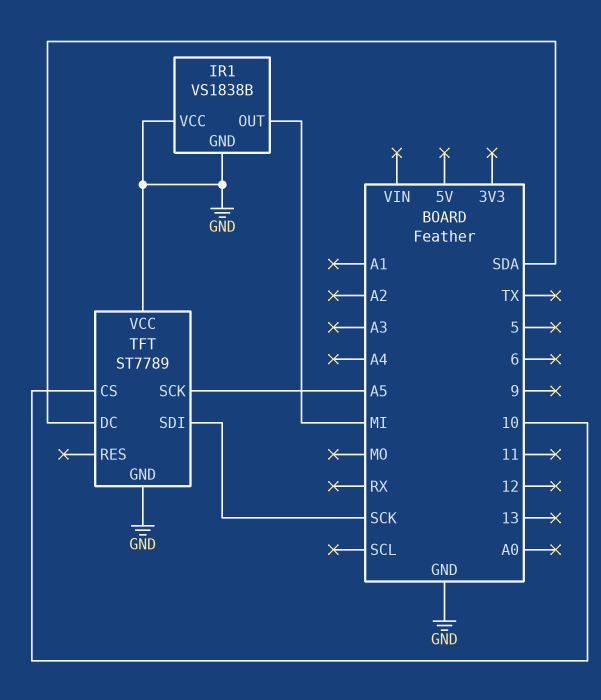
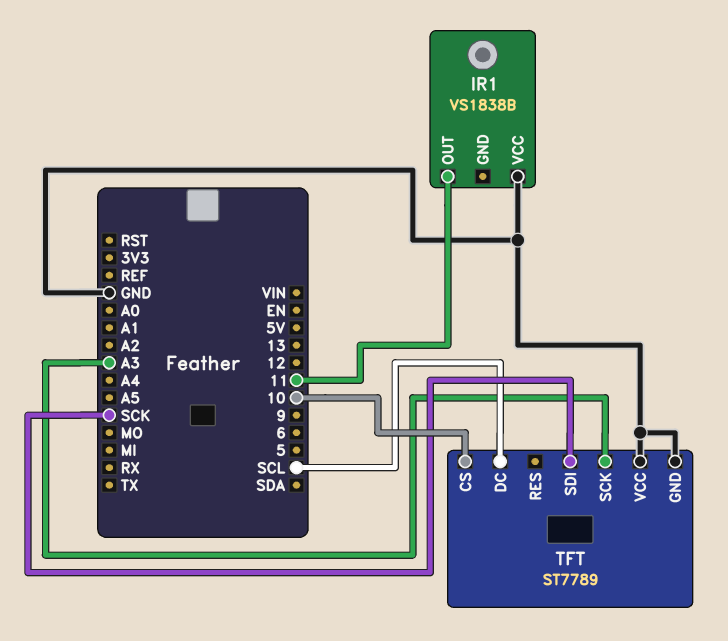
IR1 pin GND: GND -> none
IR1 pin OUT: MI -> 11
TFT pin DC: SDA -> SCL
TFT pin SCK: A5 -> A3

